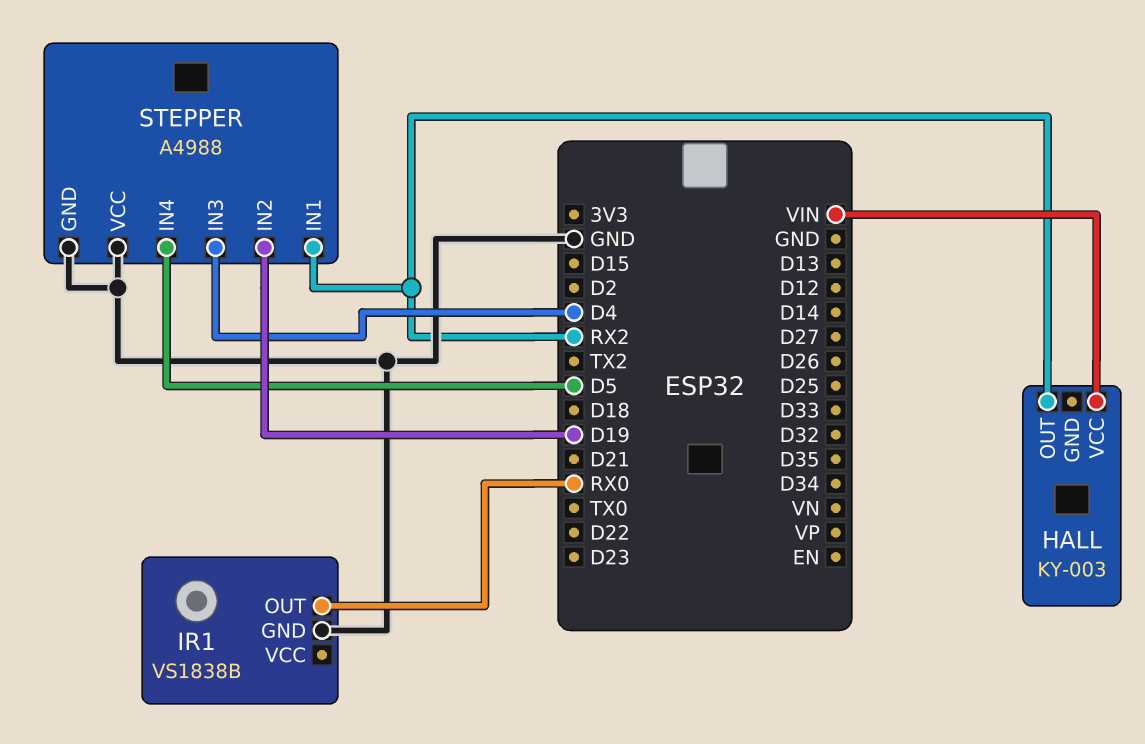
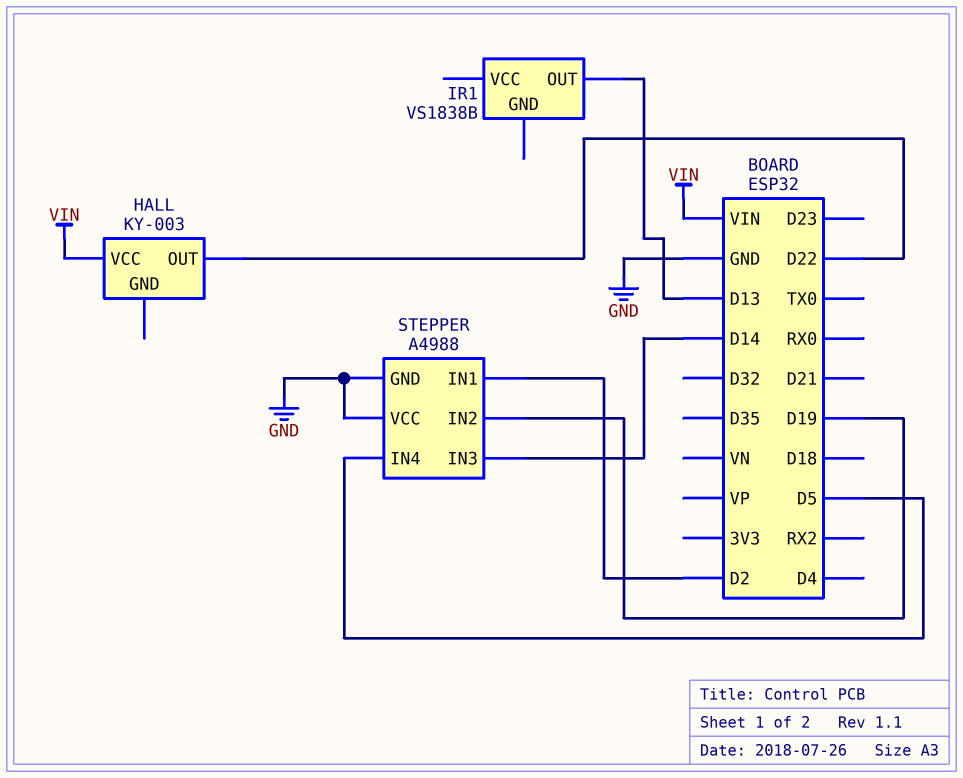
HALL pin OUT: RX2 -> D22
IR1 pin GND: GND -> none
IR1 pin OUT: RX0 -> D13
STEPPER pin IN1: RX2 -> D2
STEPPER pin IN3: D4 -> D14

